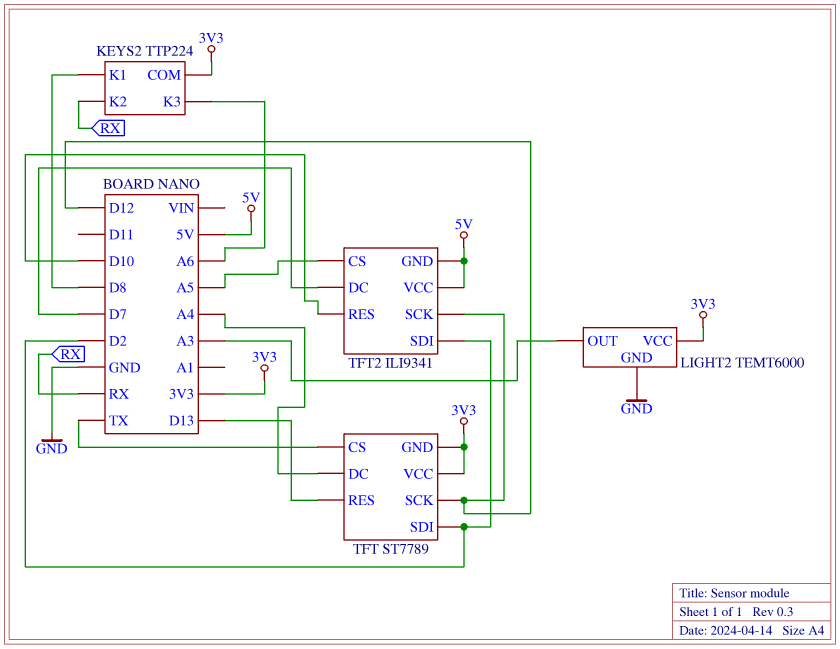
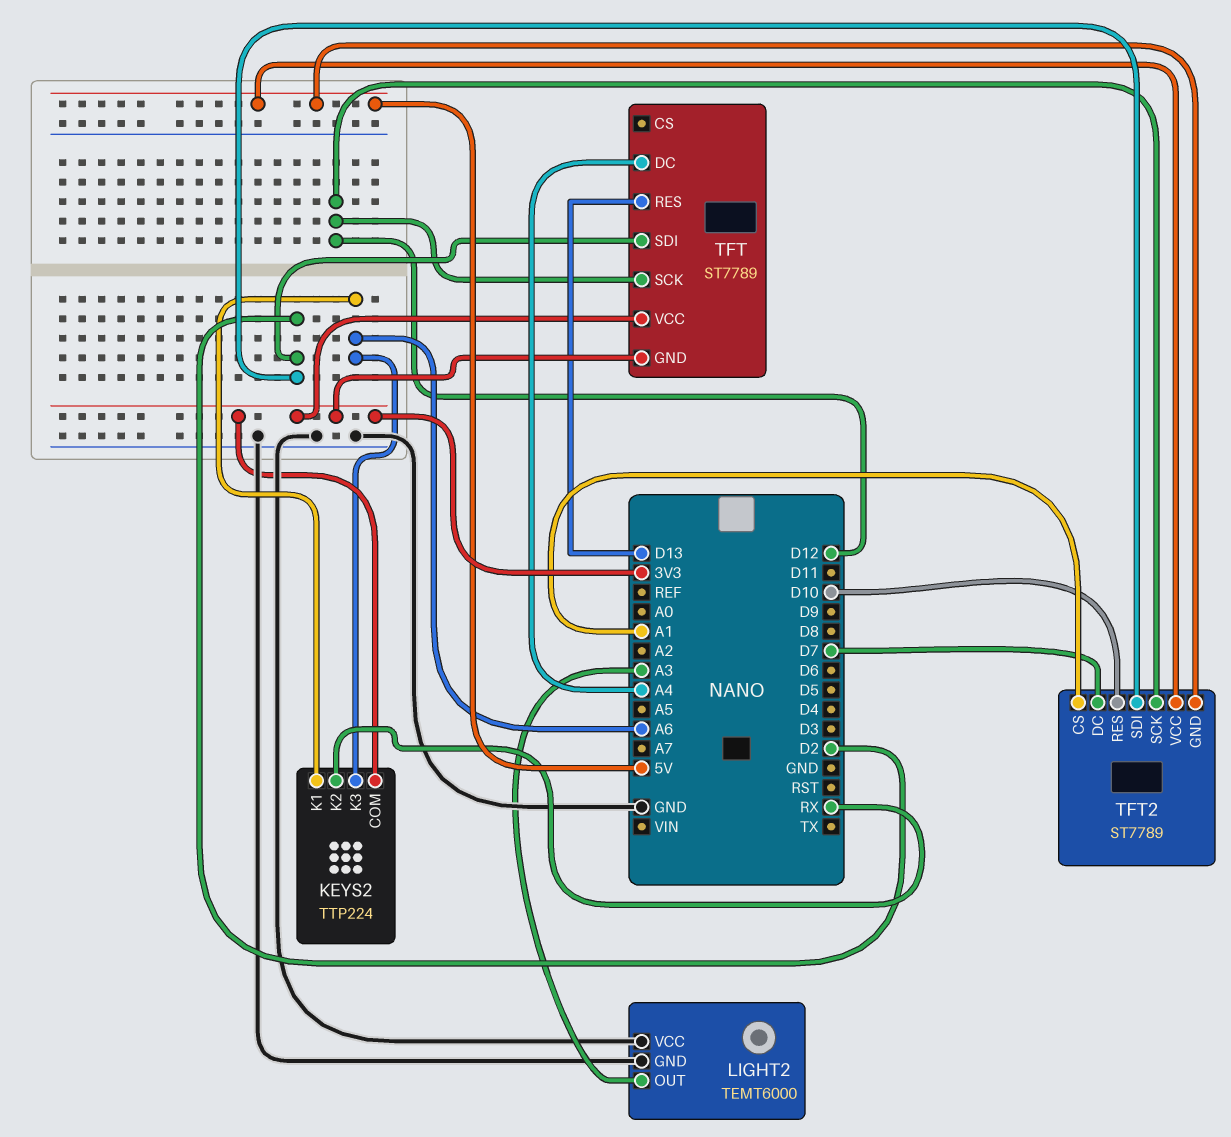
KEYS2 pin K1: D8 -> A6
LIGHT2 pin VCC: 3V3 -> GND
TFT pin CS: TX -> none
TFT2: ILI9341 -> ST7789
TFT2 pin CS: A5 -> A1

